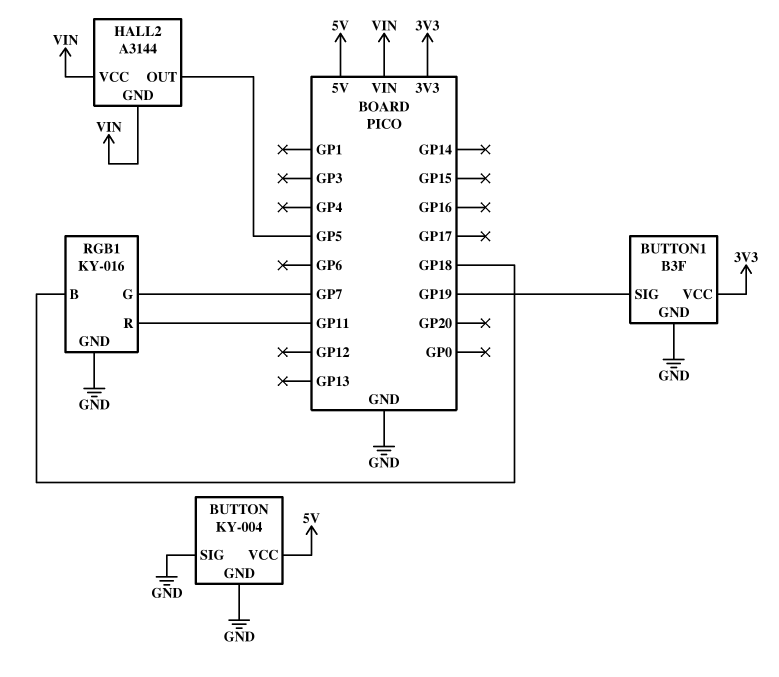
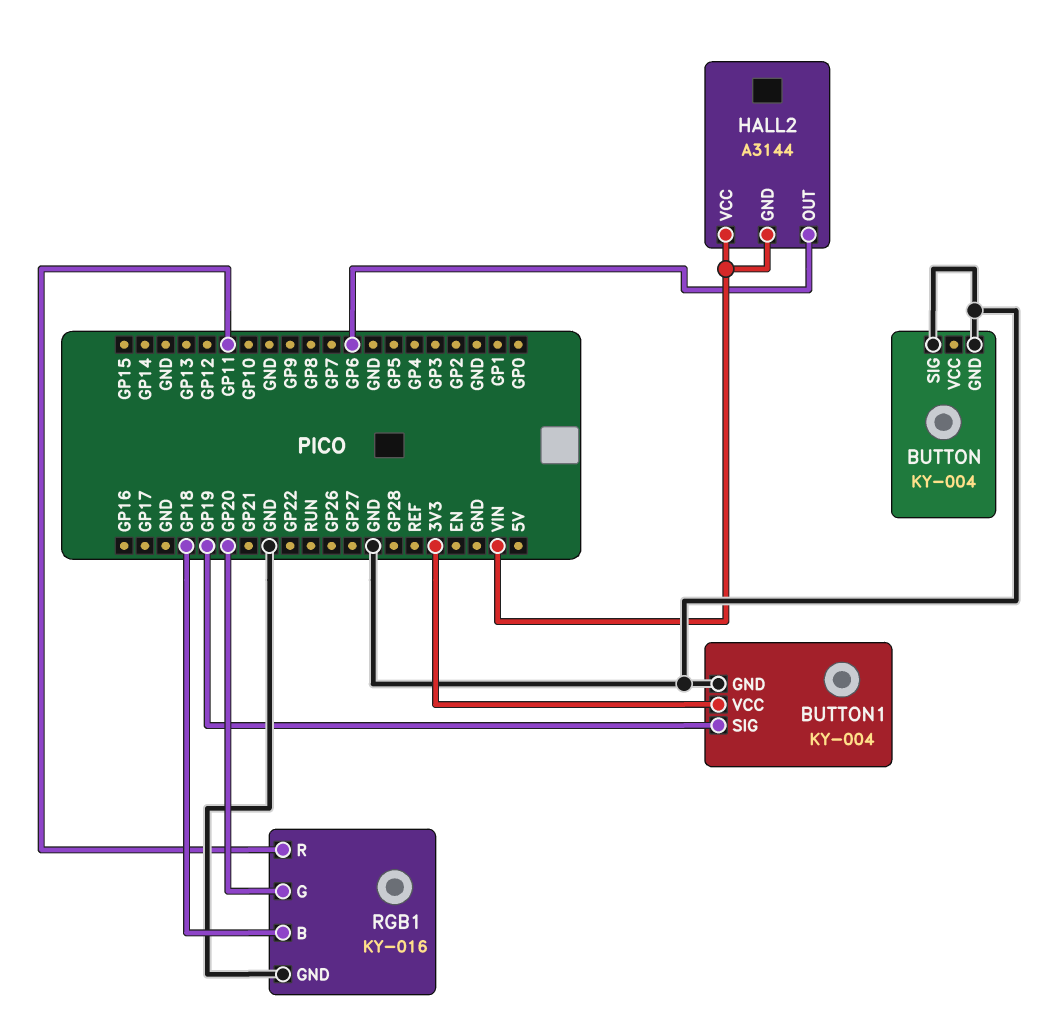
BUTTON pin VCC: 5V -> none
BUTTON1: B3F -> KY-004
HALL2 pin OUT: GP5 -> GP6
RGB1 pin G: GP7 -> GP20

